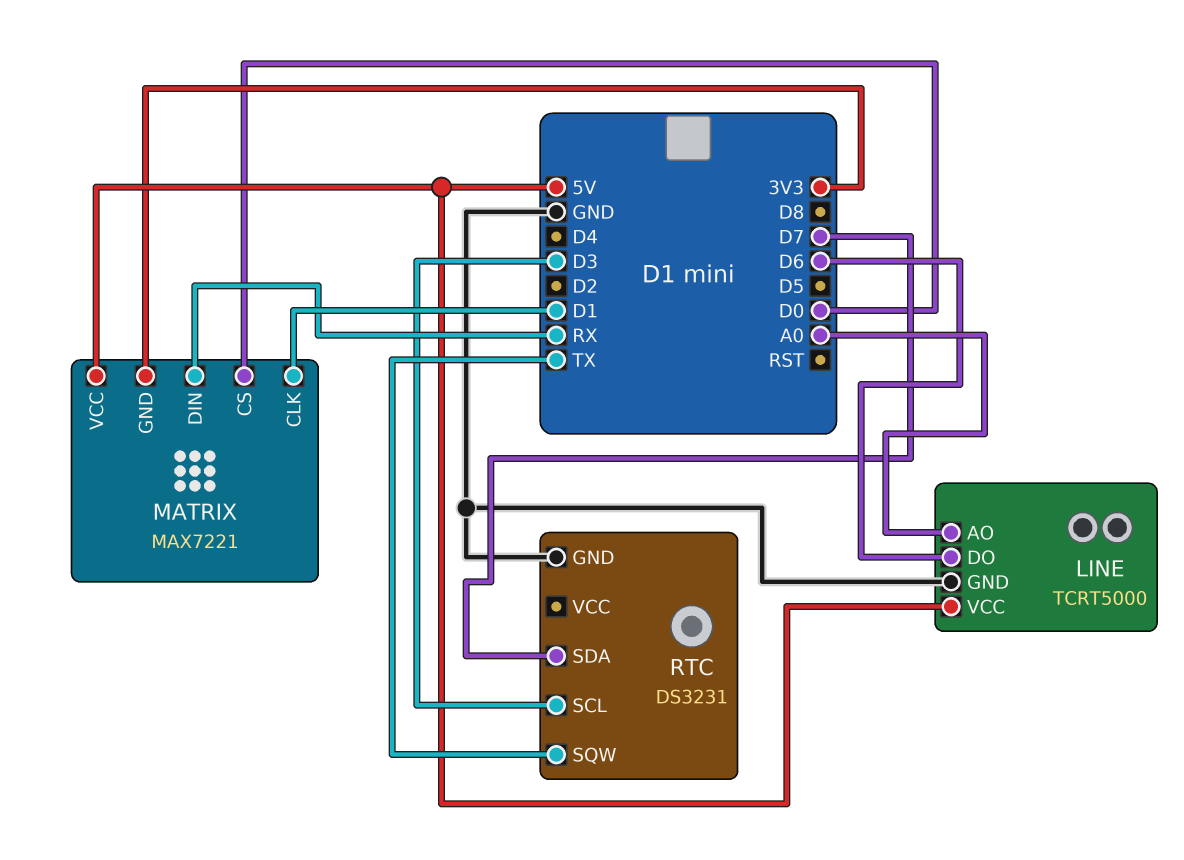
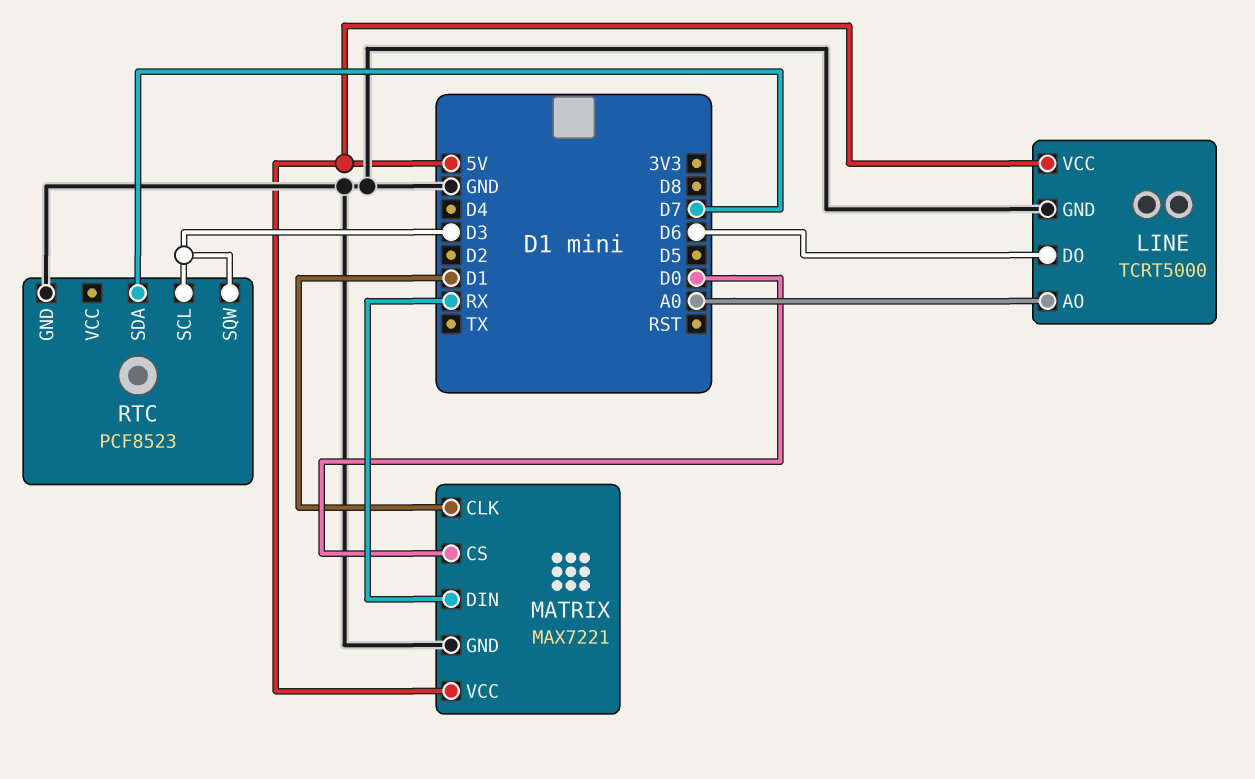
MATRIX pin GND: 3V3 -> GND
RTC: DS3231 -> PCF8523
RTC pin SQW: TX -> D3

